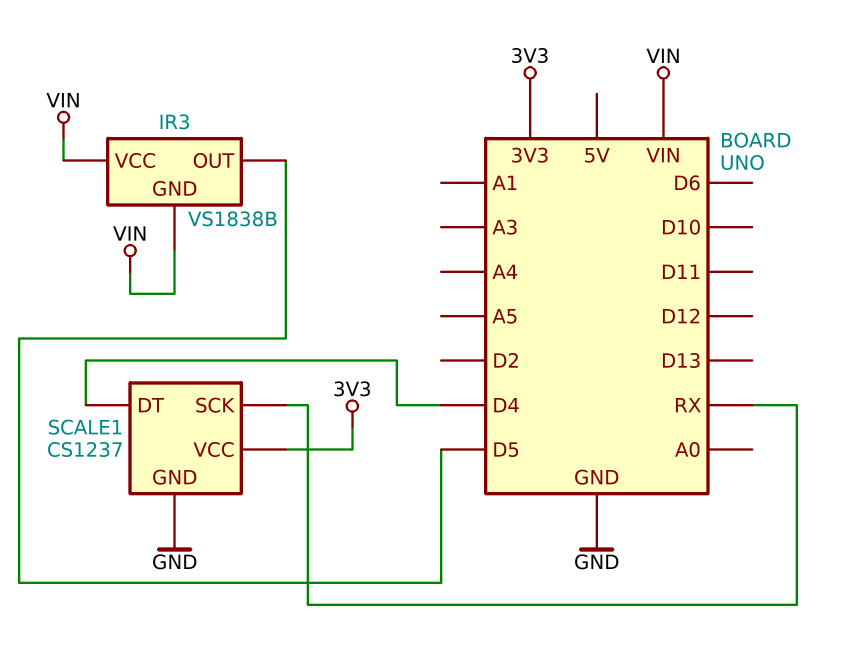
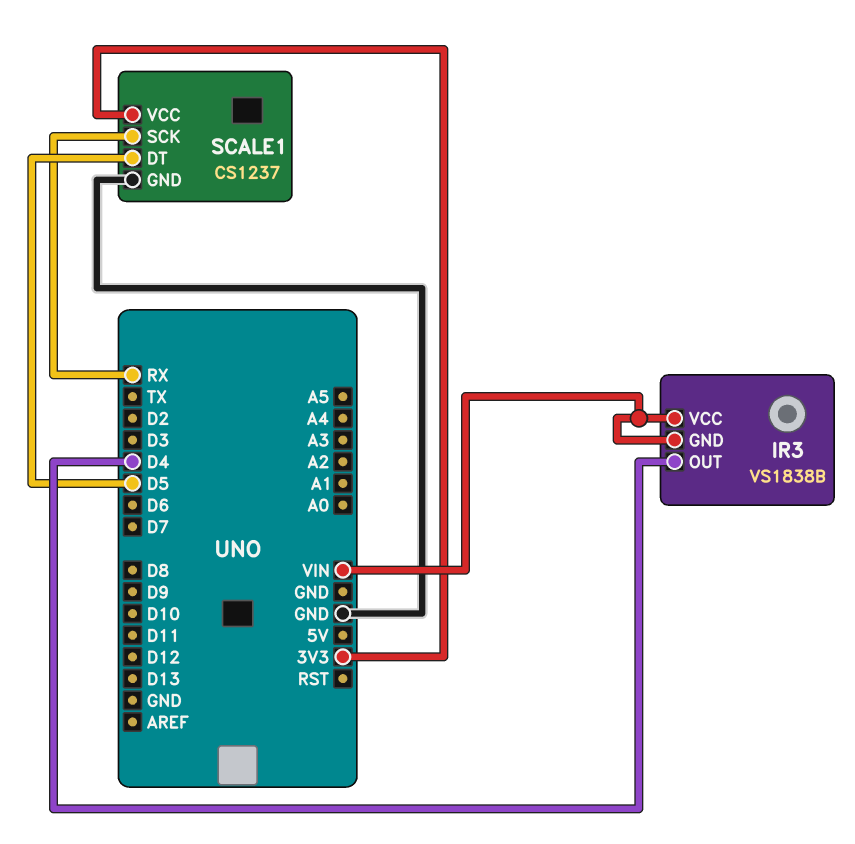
IR3 pin OUT: D5 -> D4
SCALE1 pin DT: D4 -> D5

